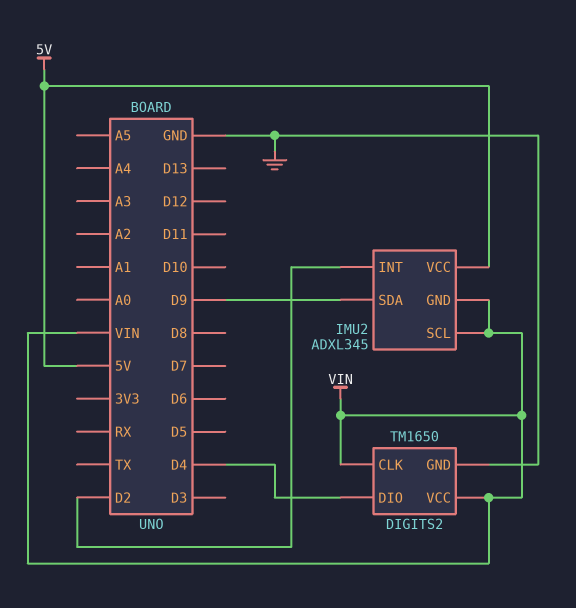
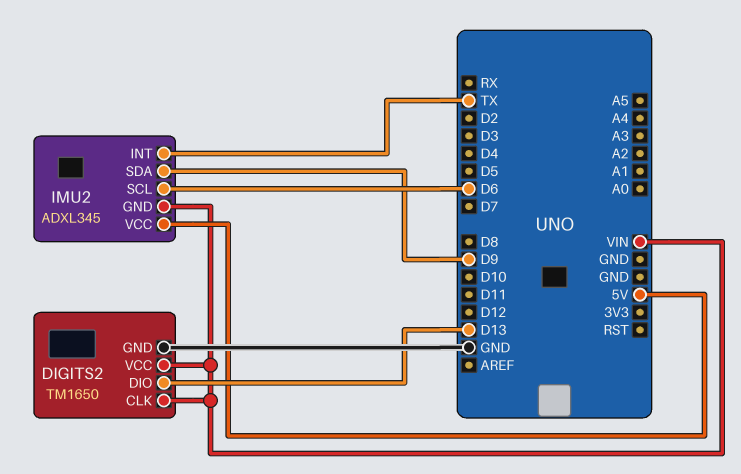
DIGITS2 pin DIO: D4 -> D13
IMU2 pin INT: D2 -> TX
IMU2 pin SCL: VIN -> D6

